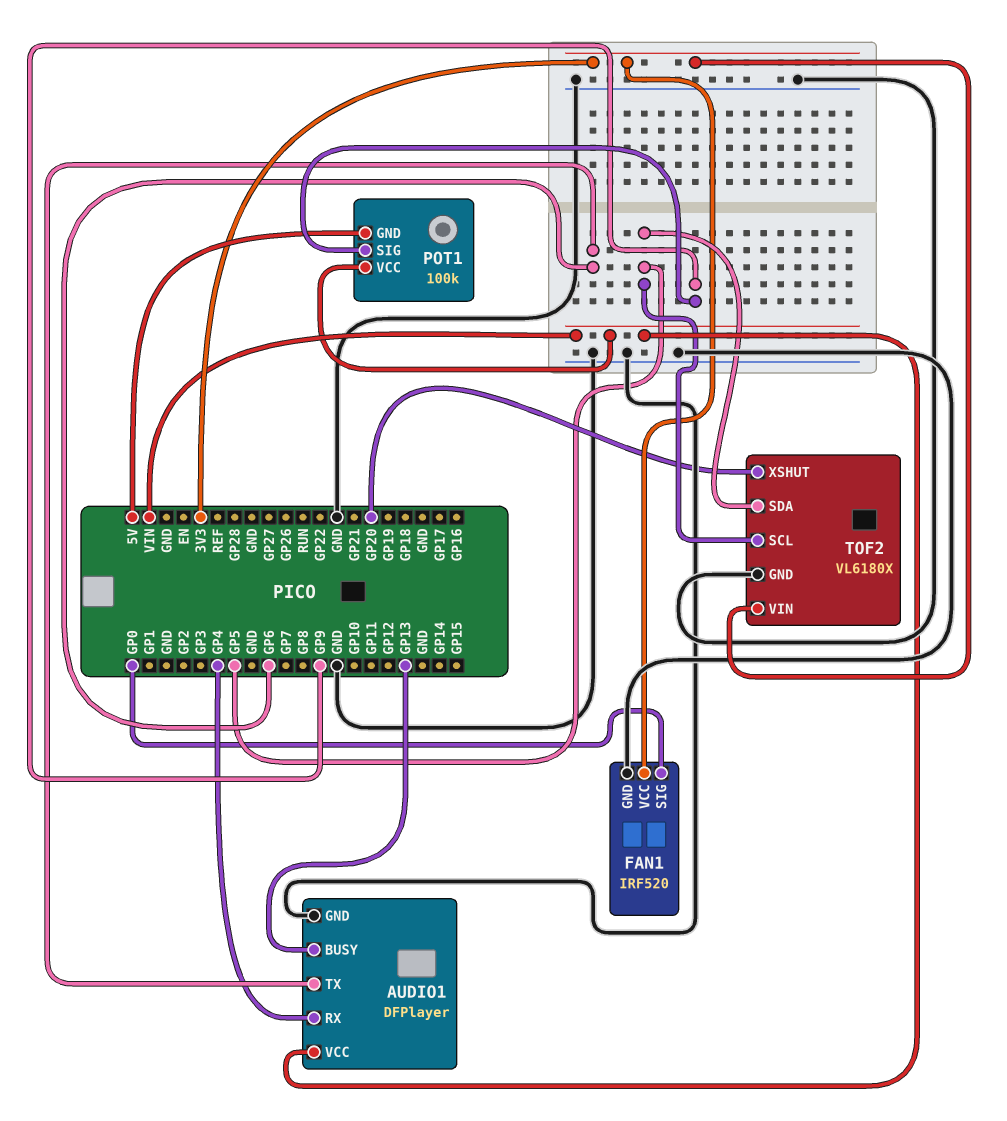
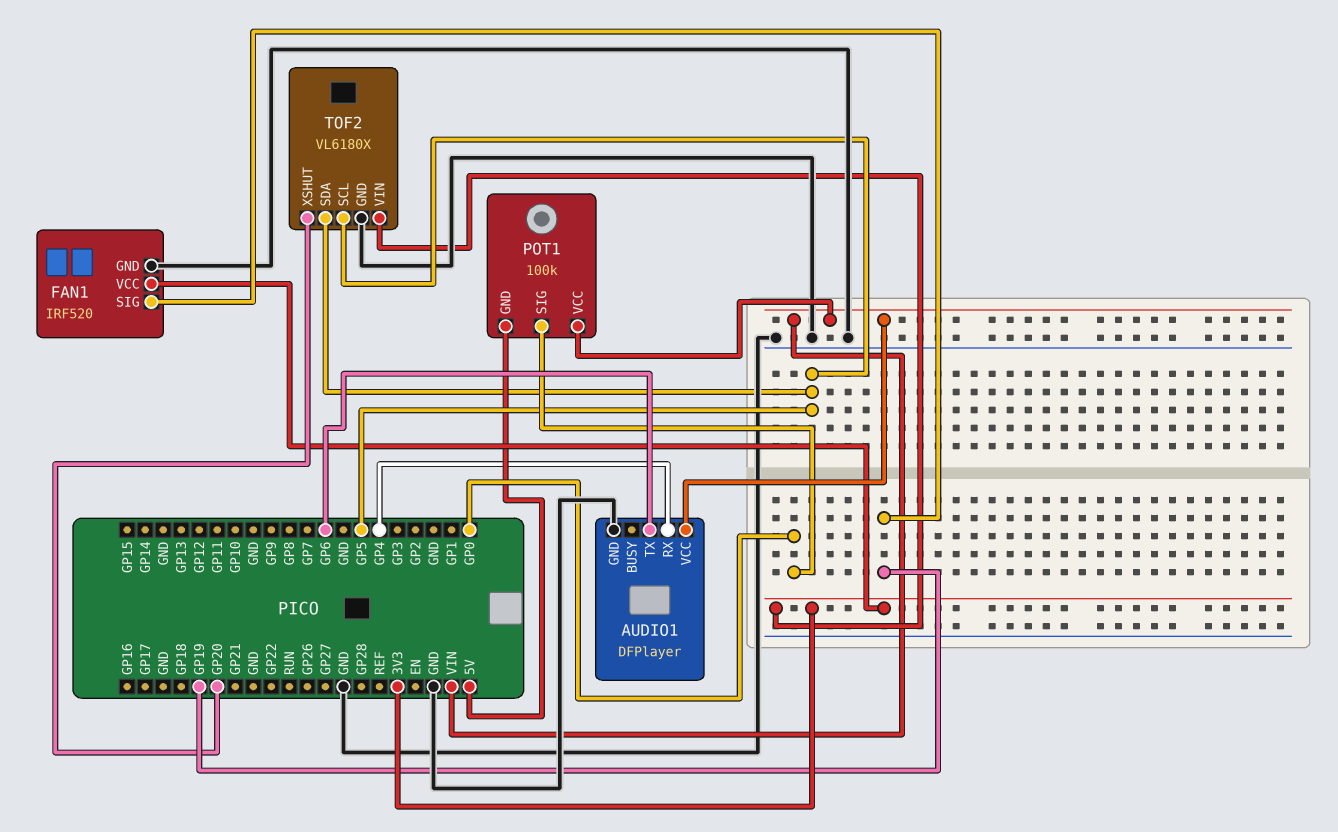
AUDIO1 pin BUSY: GP13 -> none
FAN1 pin SIG: GP0 -> GP19
POT1 pin SIG: GP9 -> GP0

